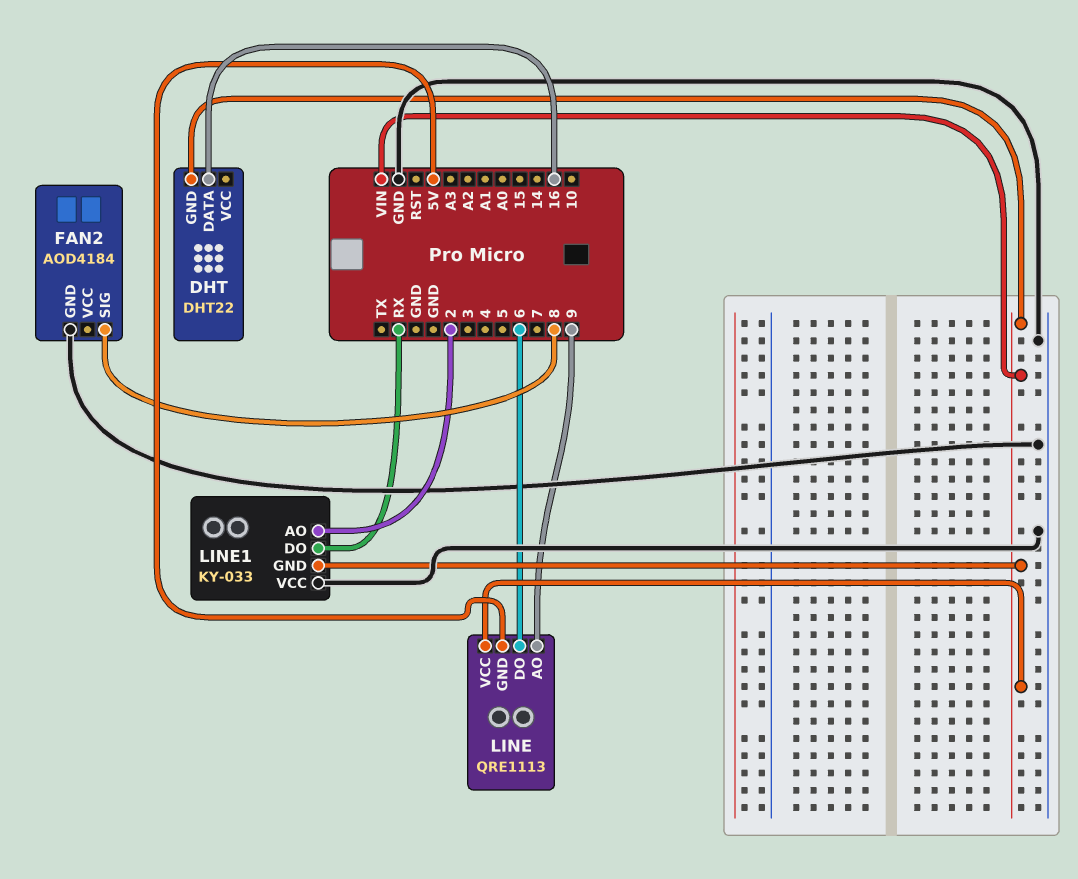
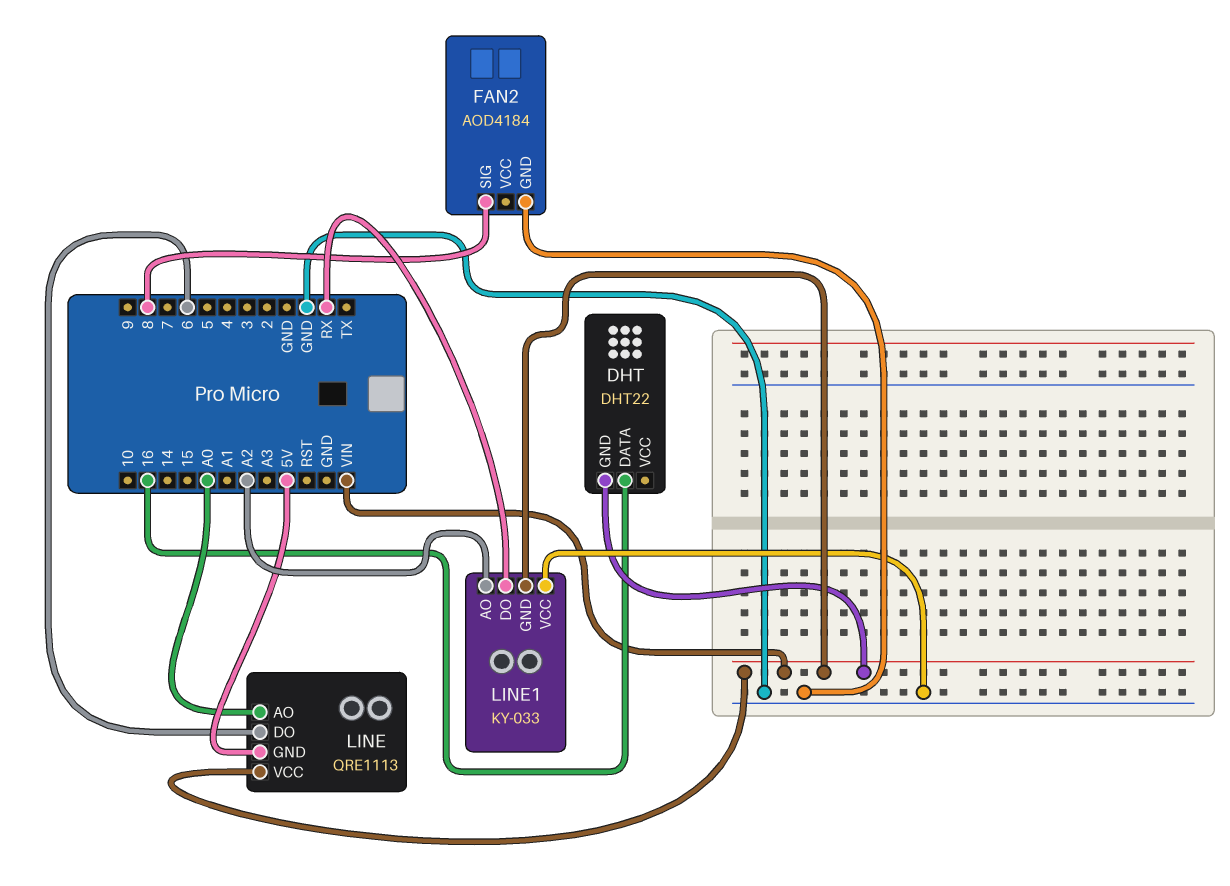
LINE pin AO: 9 -> A0
LINE1 pin AO: 2 -> A2

